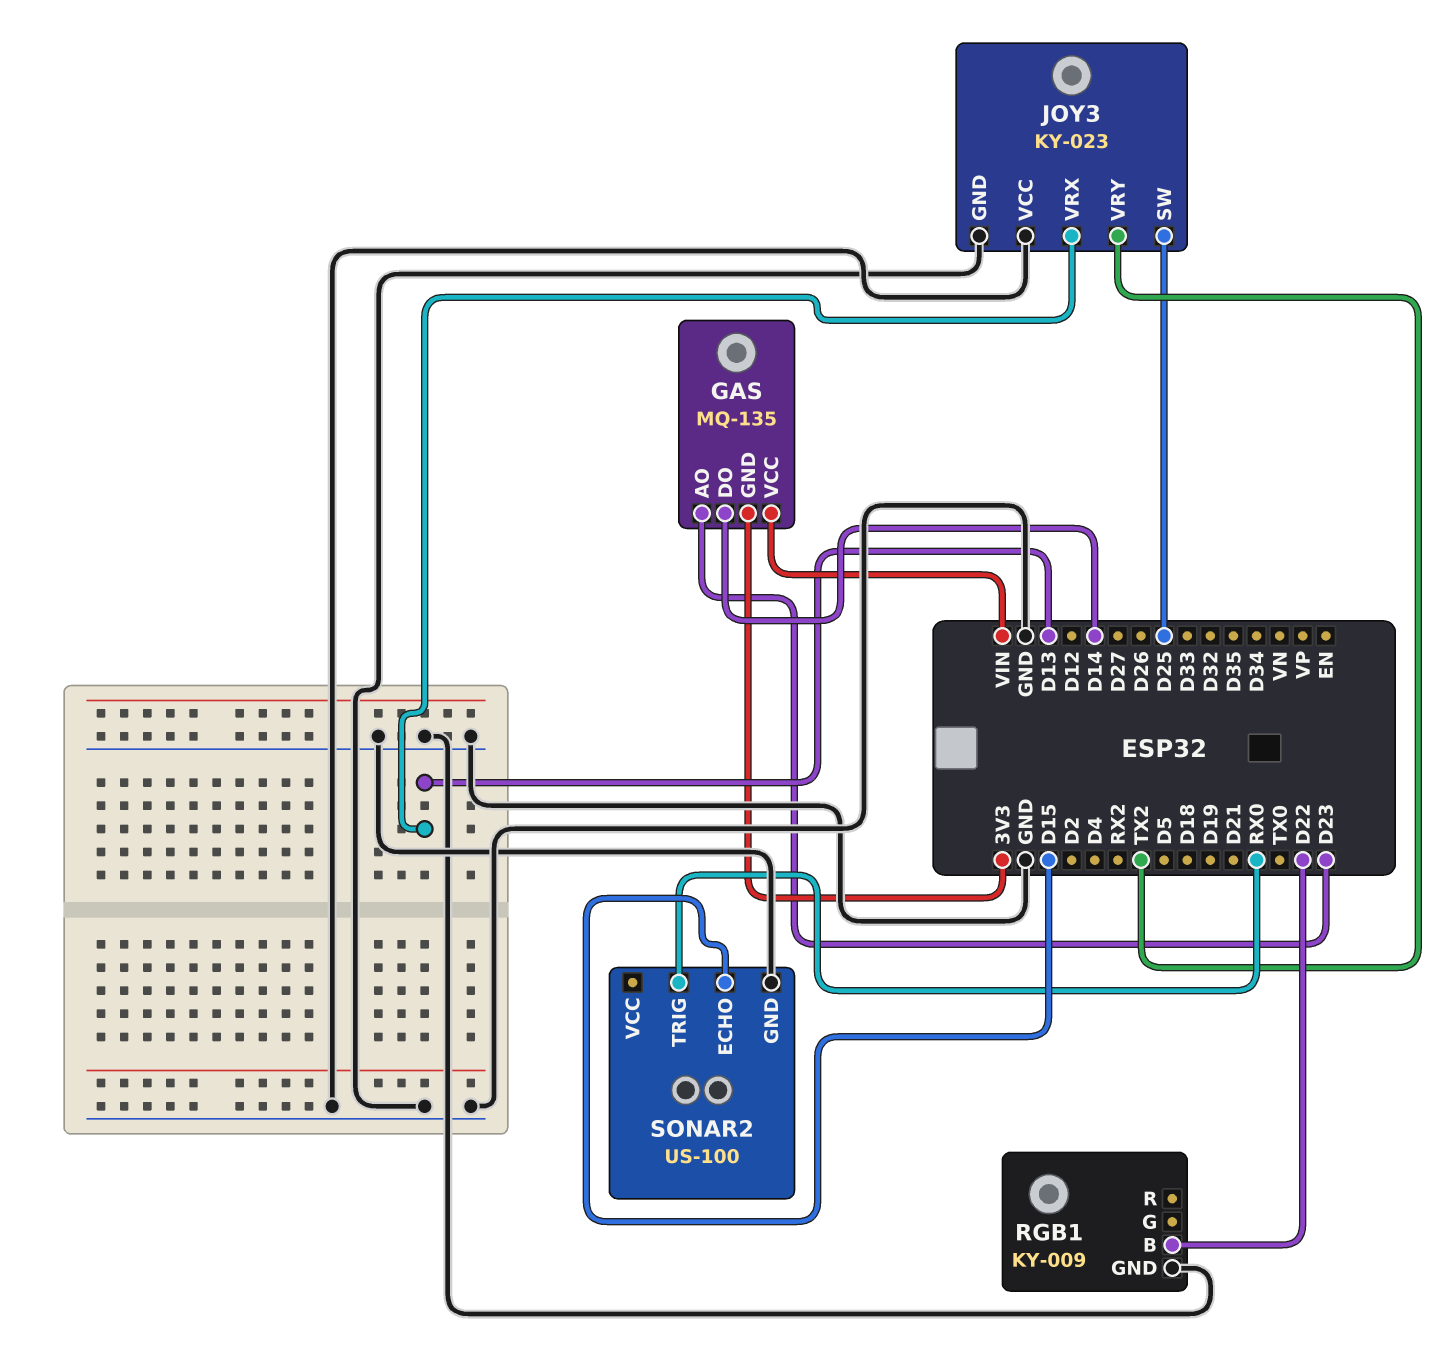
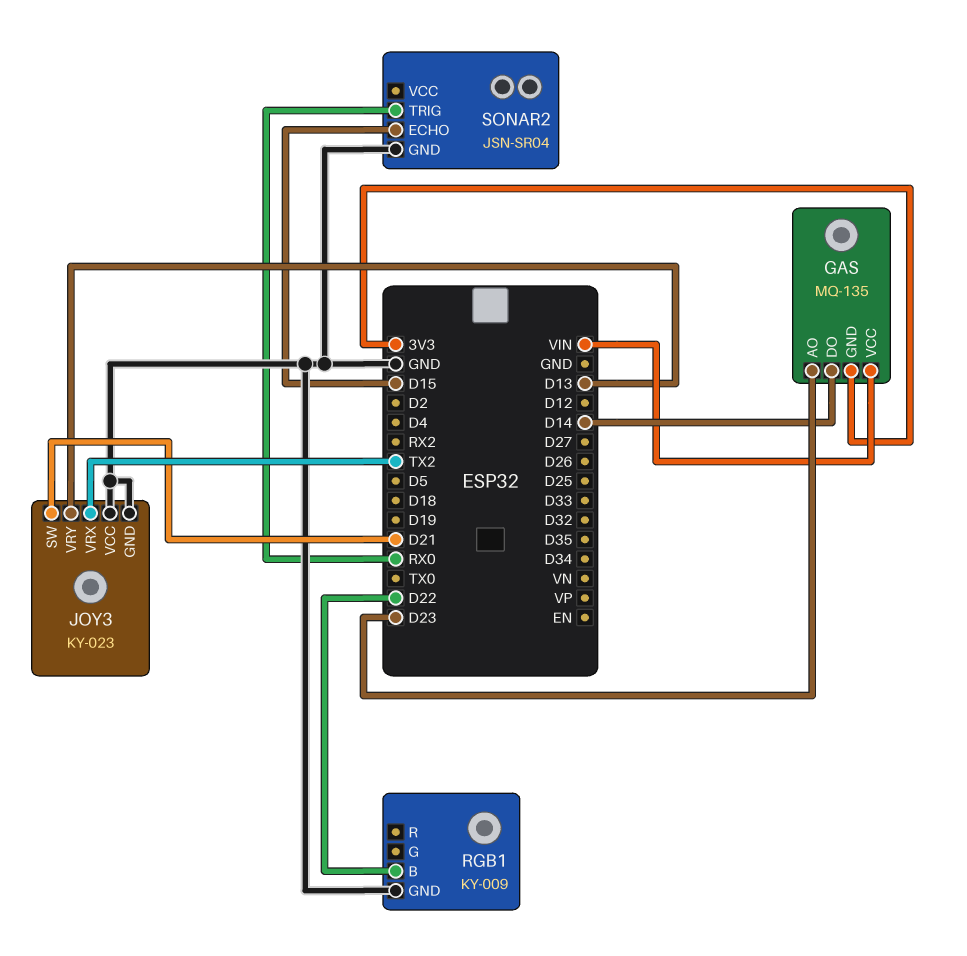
JOY3 pin SW: D25 -> D21
JOY3 pin VRX: D13 -> TX2
JOY3 pin VRY: TX2 -> D13
SONAR2: US-100 -> JSN-SR04

